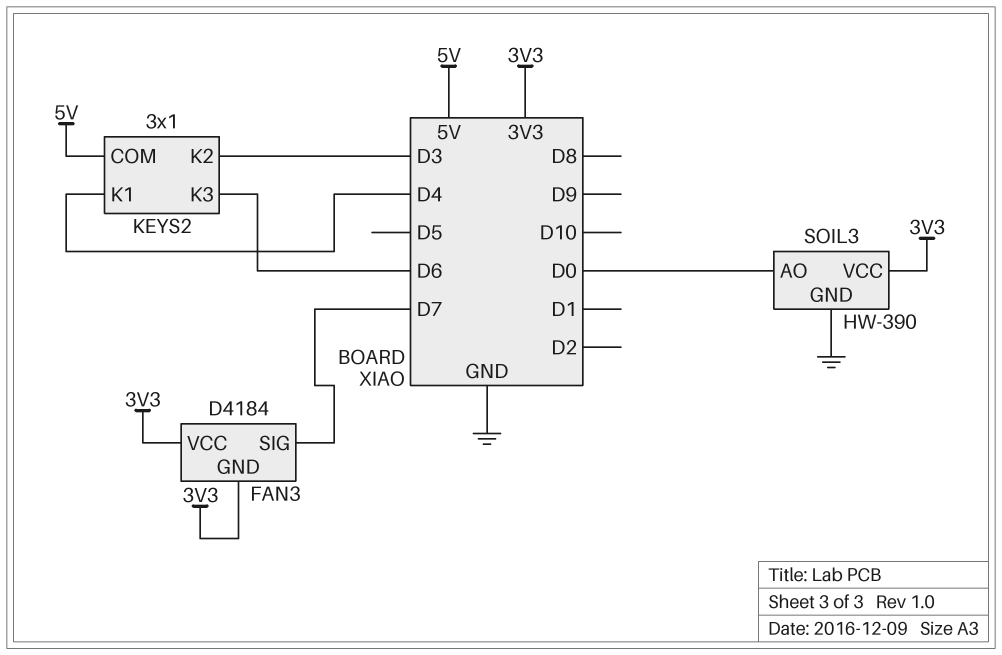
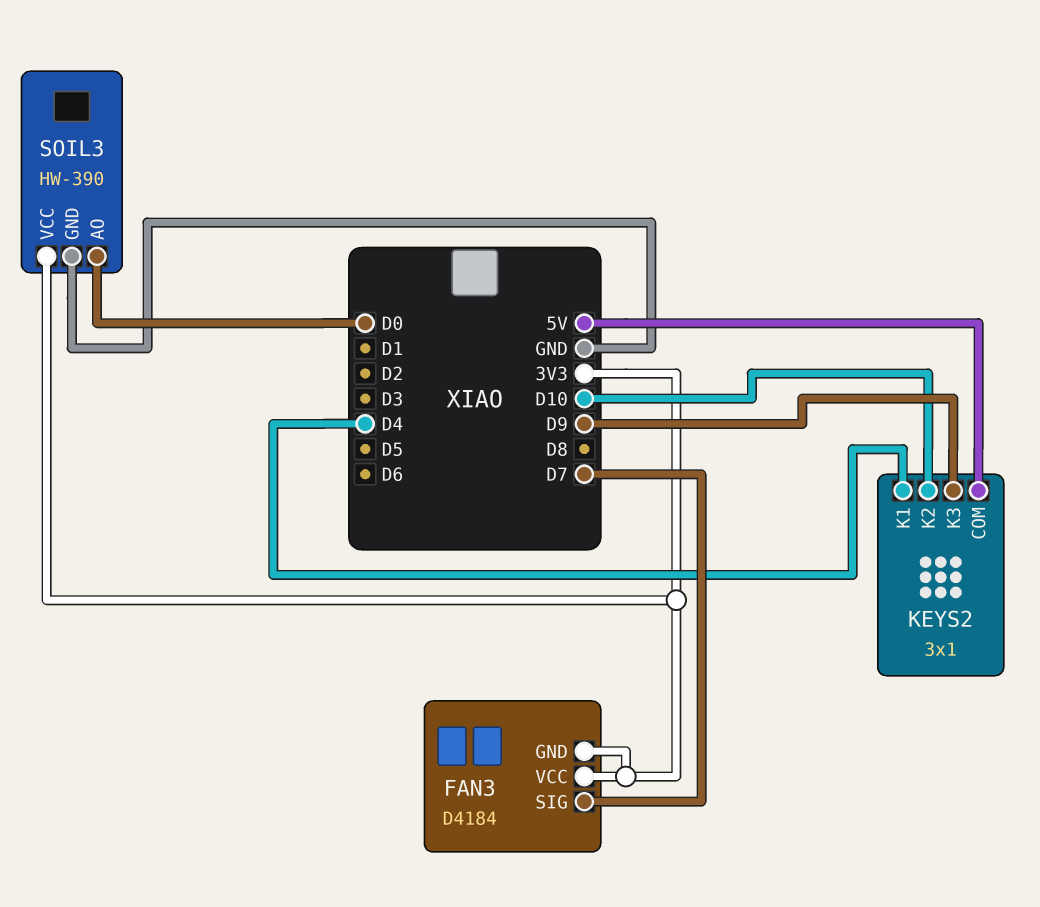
KEYS2 pin K2: D3 -> D10
KEYS2 pin K3: D6 -> D9

